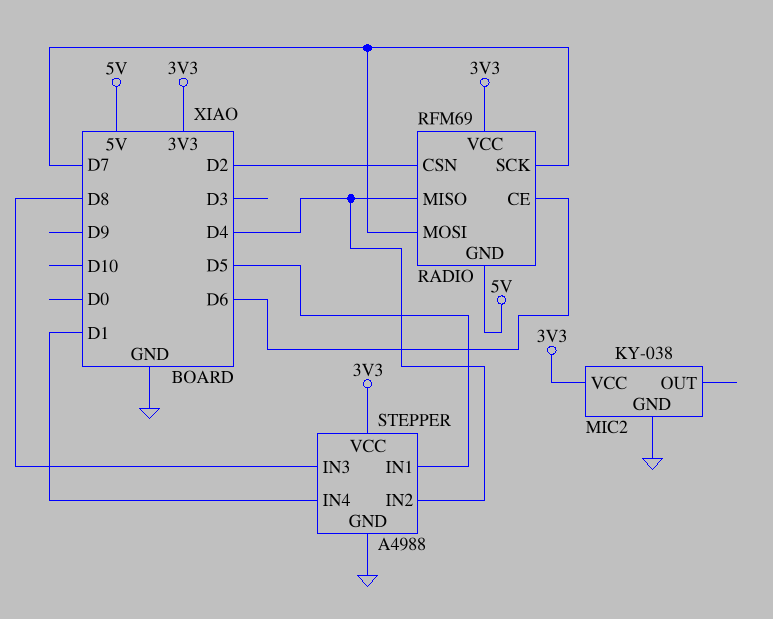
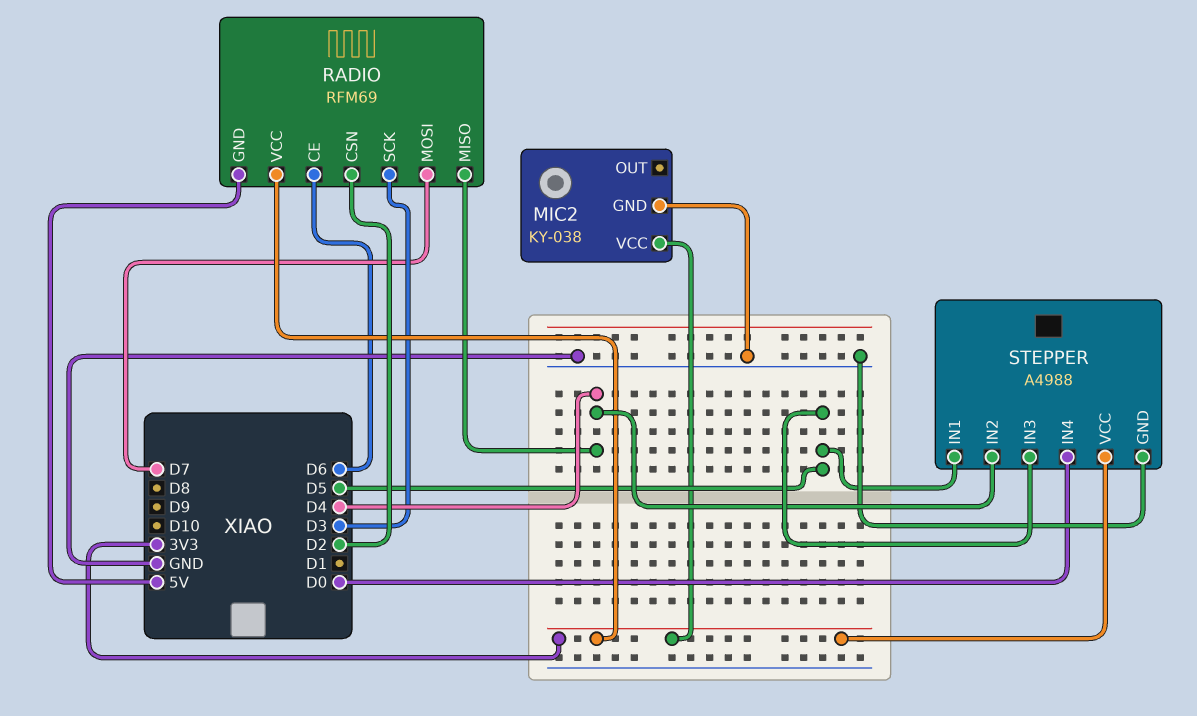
RADIO pin SCK: D7 -> D3
STEPPER pin IN3: D8 -> D5
STEPPER pin IN4: D1 -> D0

